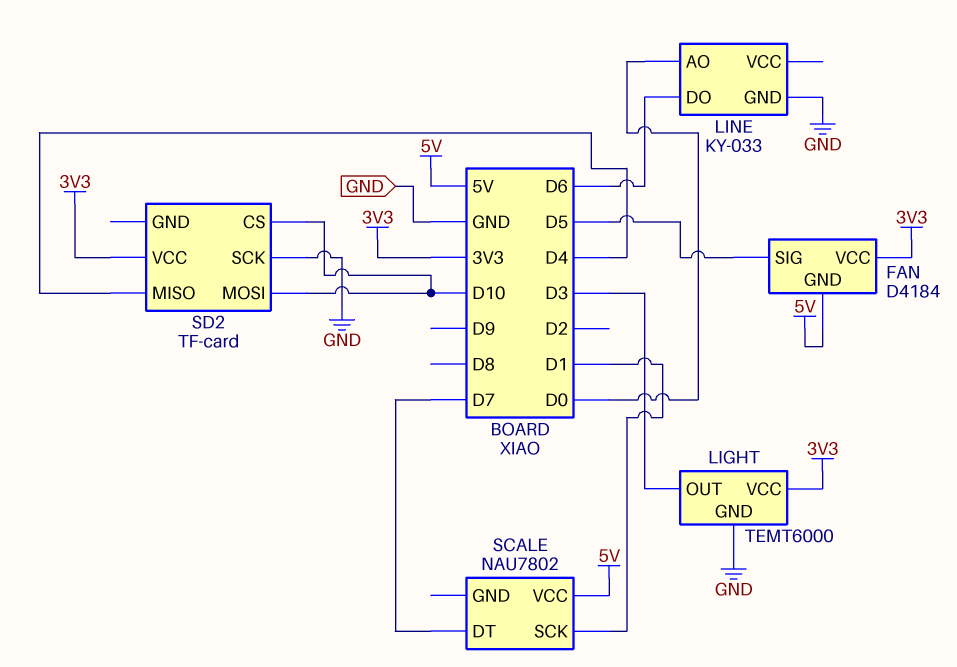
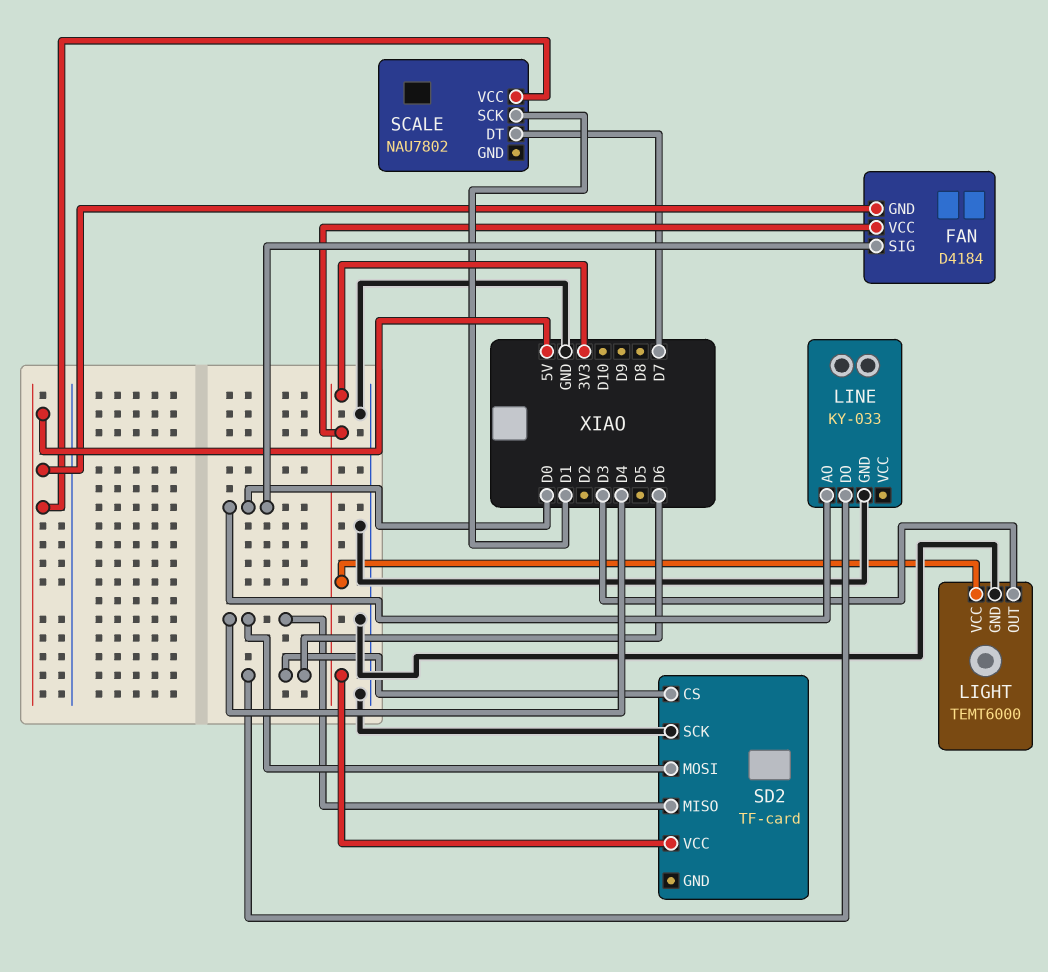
FAN pin SIG: D5 -> D0
SD2 pin CS: D10 -> D6
SD2 pin MOSI: D10 -> D4

